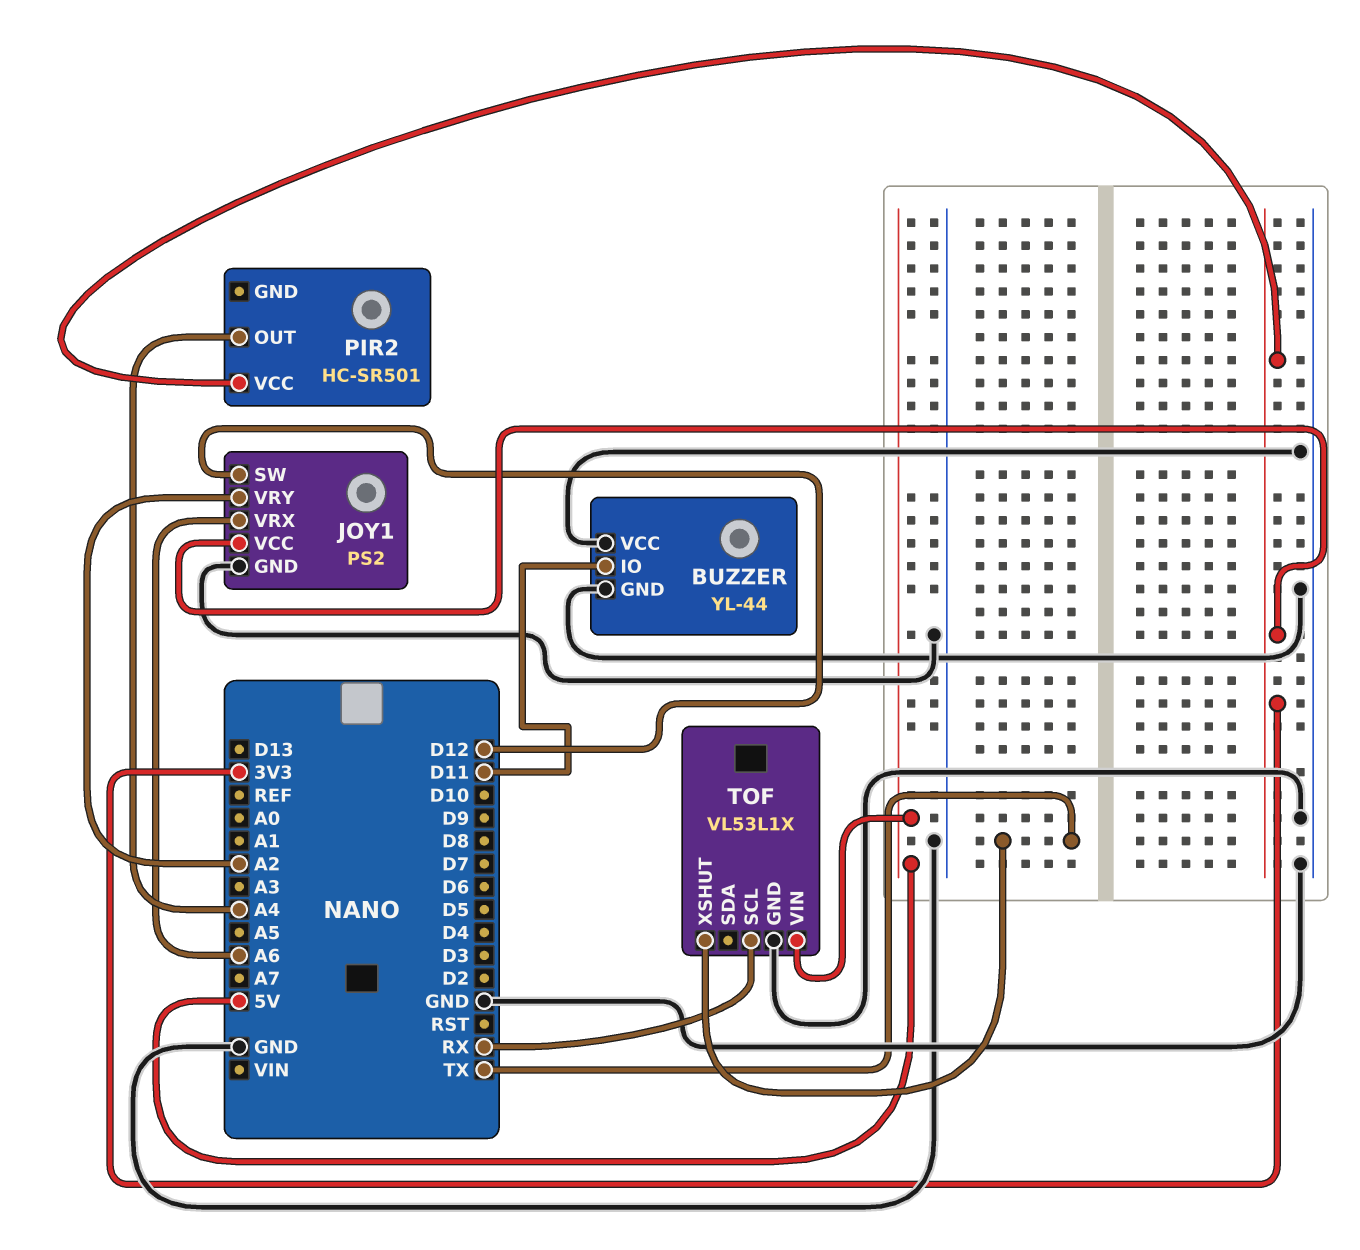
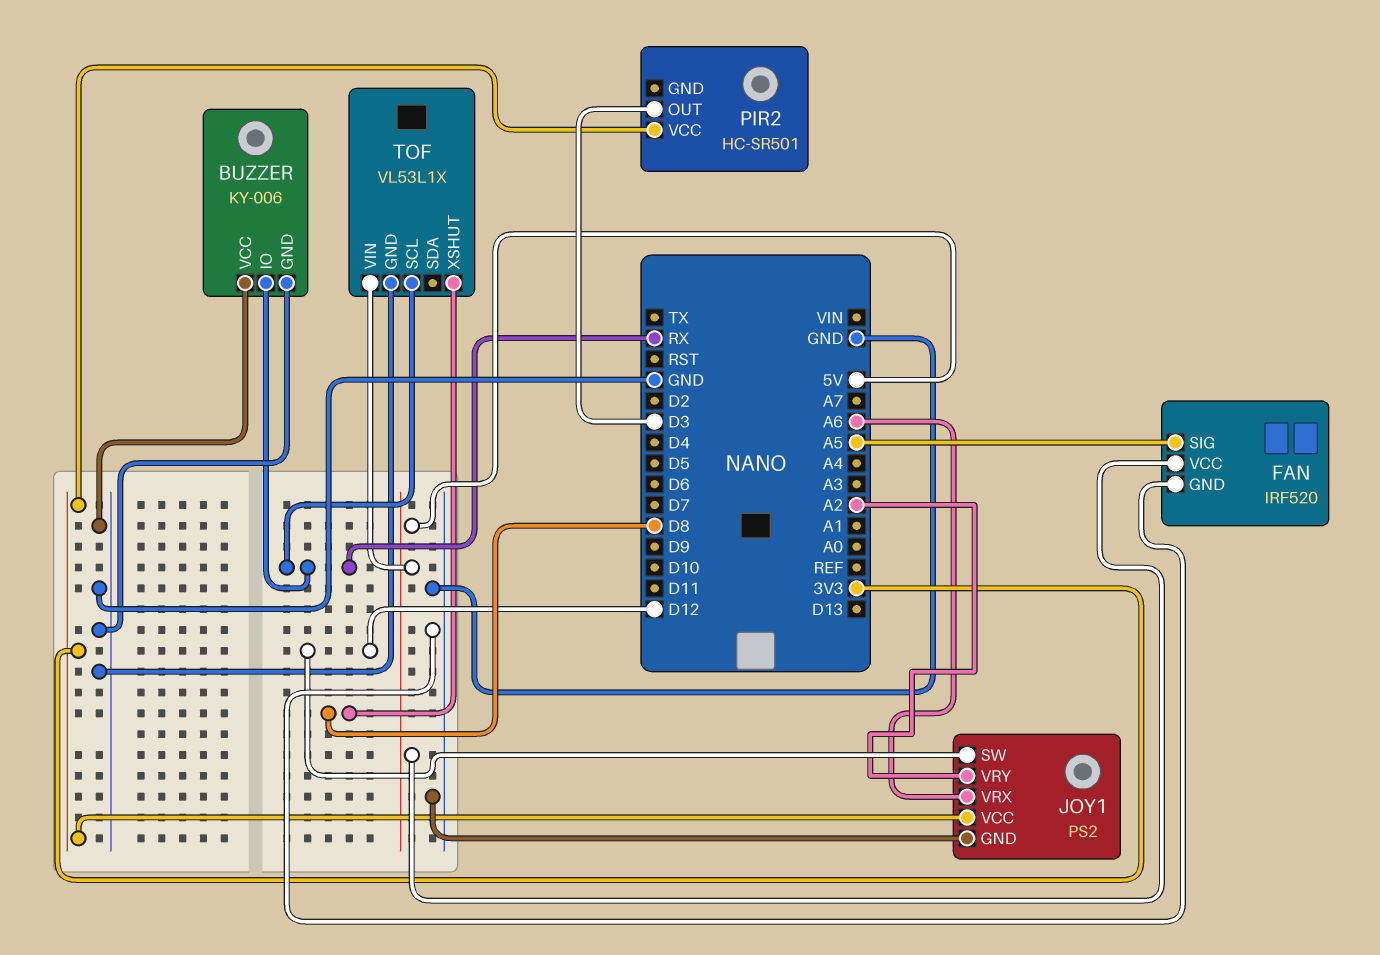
BUZZER: YL-44 -> KY-006
BUZZER pin IO: D11 -> RX
FAN: none -> IRF520
FAN pin GND: none -> GND
FAN pin SIG: none -> A5
FAN pin VCC: none -> 5V
PIR2 pin OUT: A4 -> D3
TOF pin XSHUT: TX -> D8

